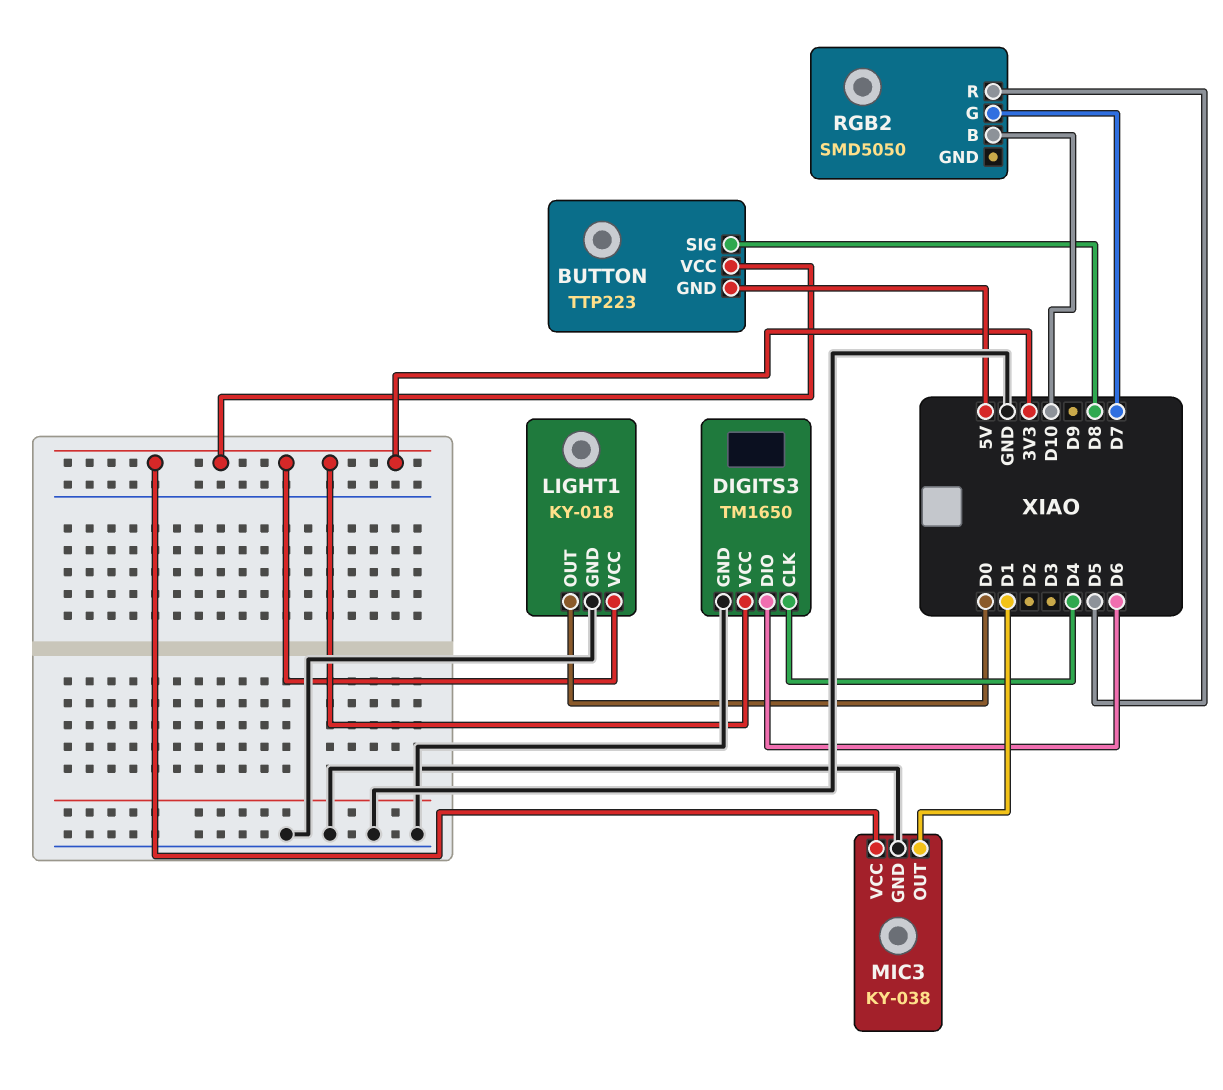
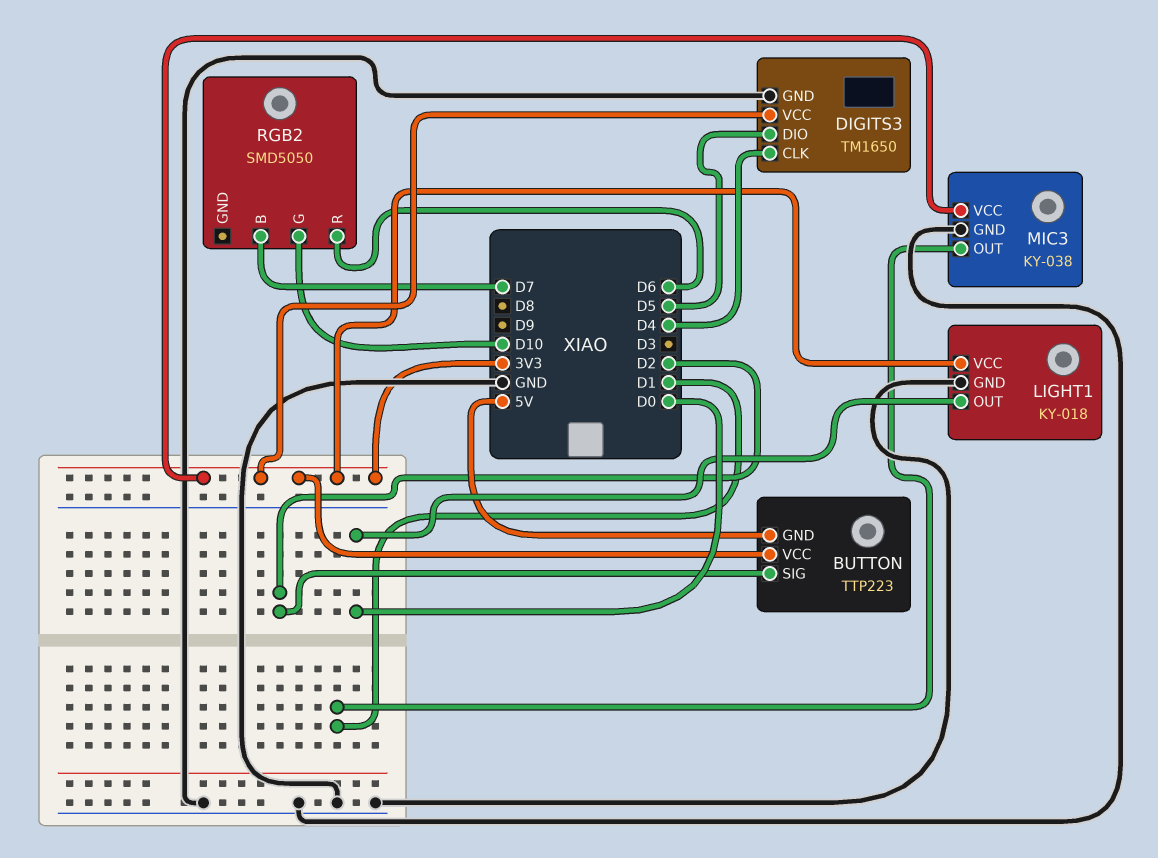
BUTTON pin SIG: D8 -> D2
DIGITS3 pin DIO: D6 -> D5
RGB2 pin B: D10 -> D7
RGB2 pin G: D7 -> D10
RGB2 pin R: D5 -> D6

